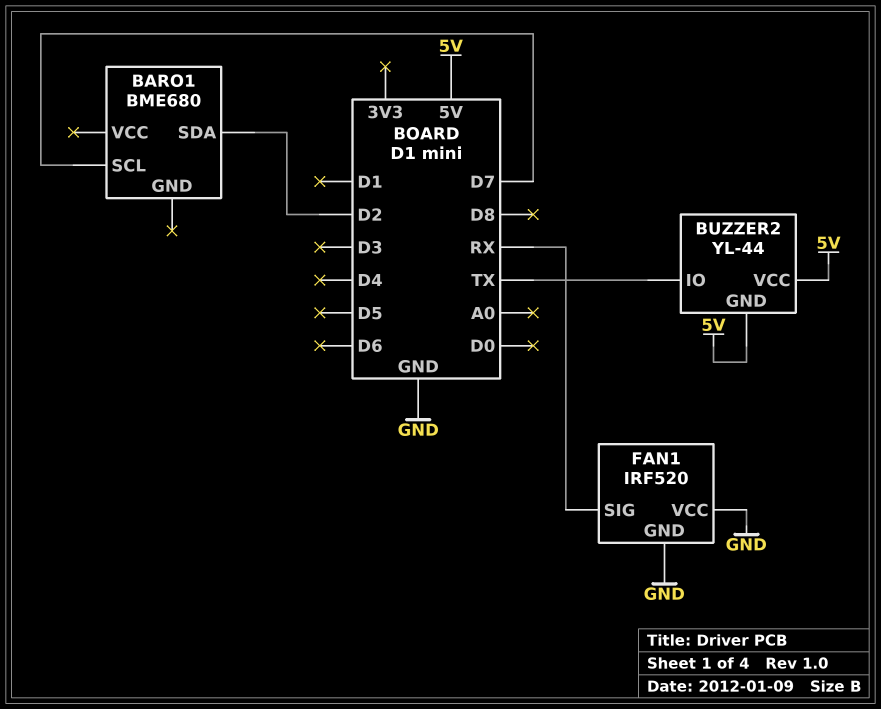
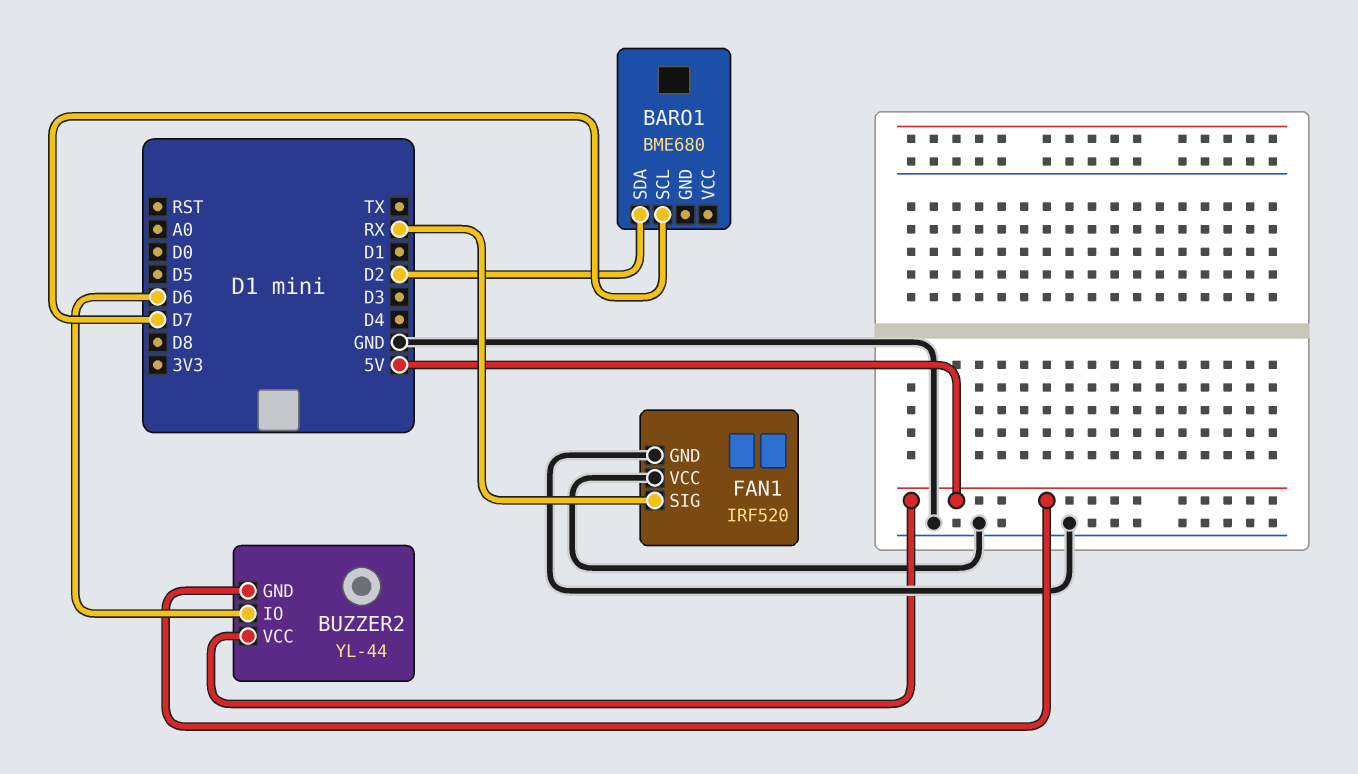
BUZZER2 pin IO: TX -> D6

